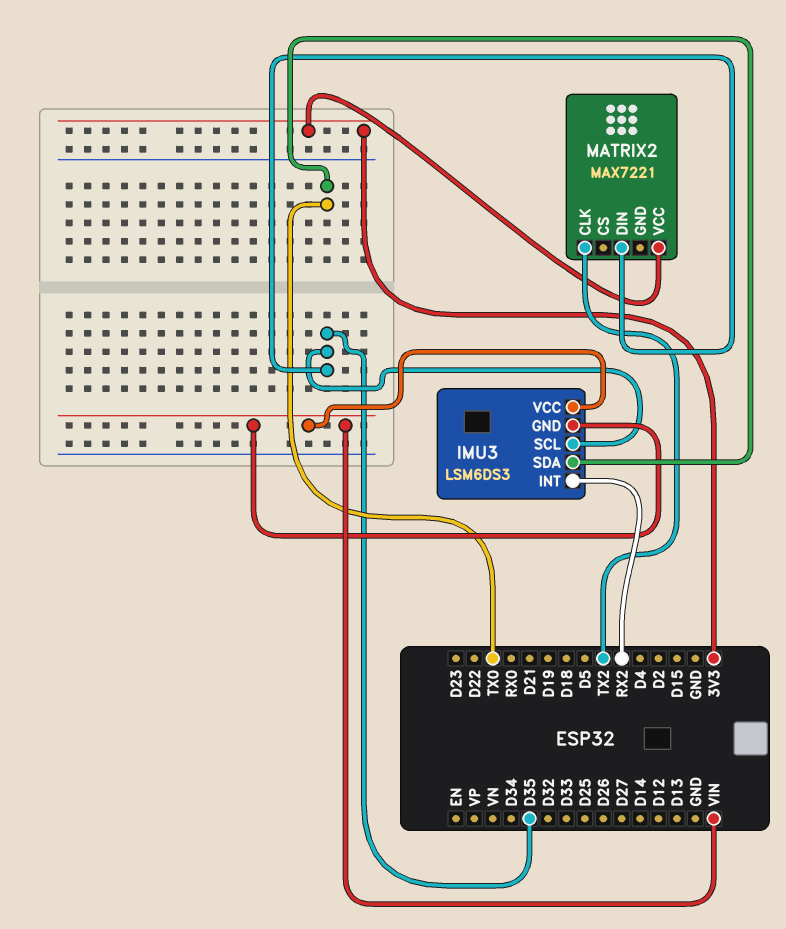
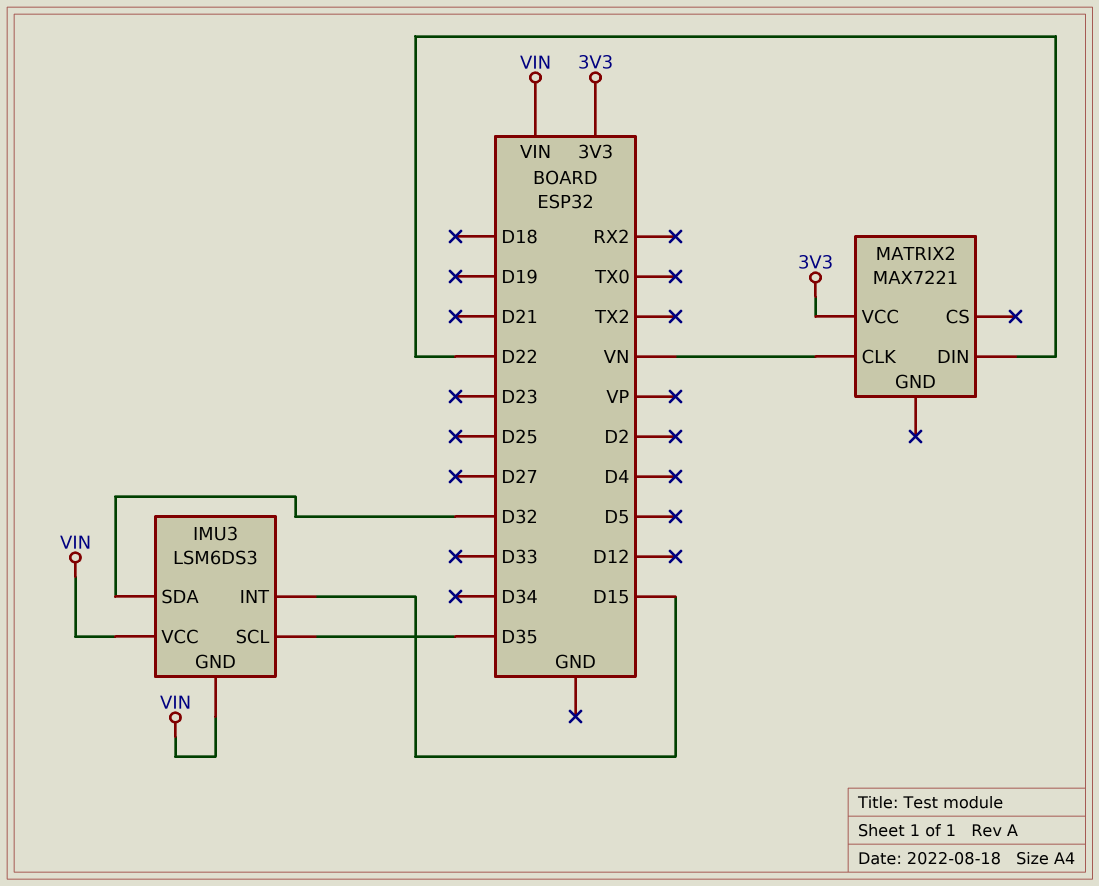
IMU3 pin INT: RX2 -> D15
IMU3 pin SDA: TX0 -> D32
MATRIX2 pin CLK: TX2 -> VN
MATRIX2 pin DIN: D35 -> D22

